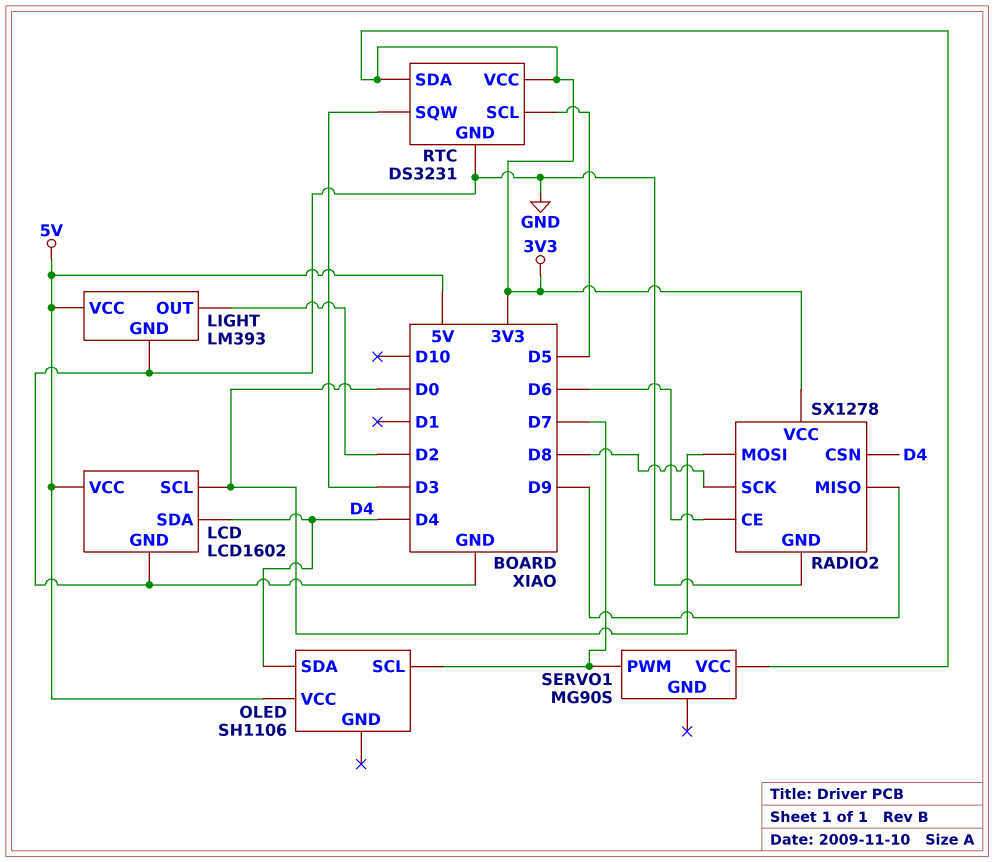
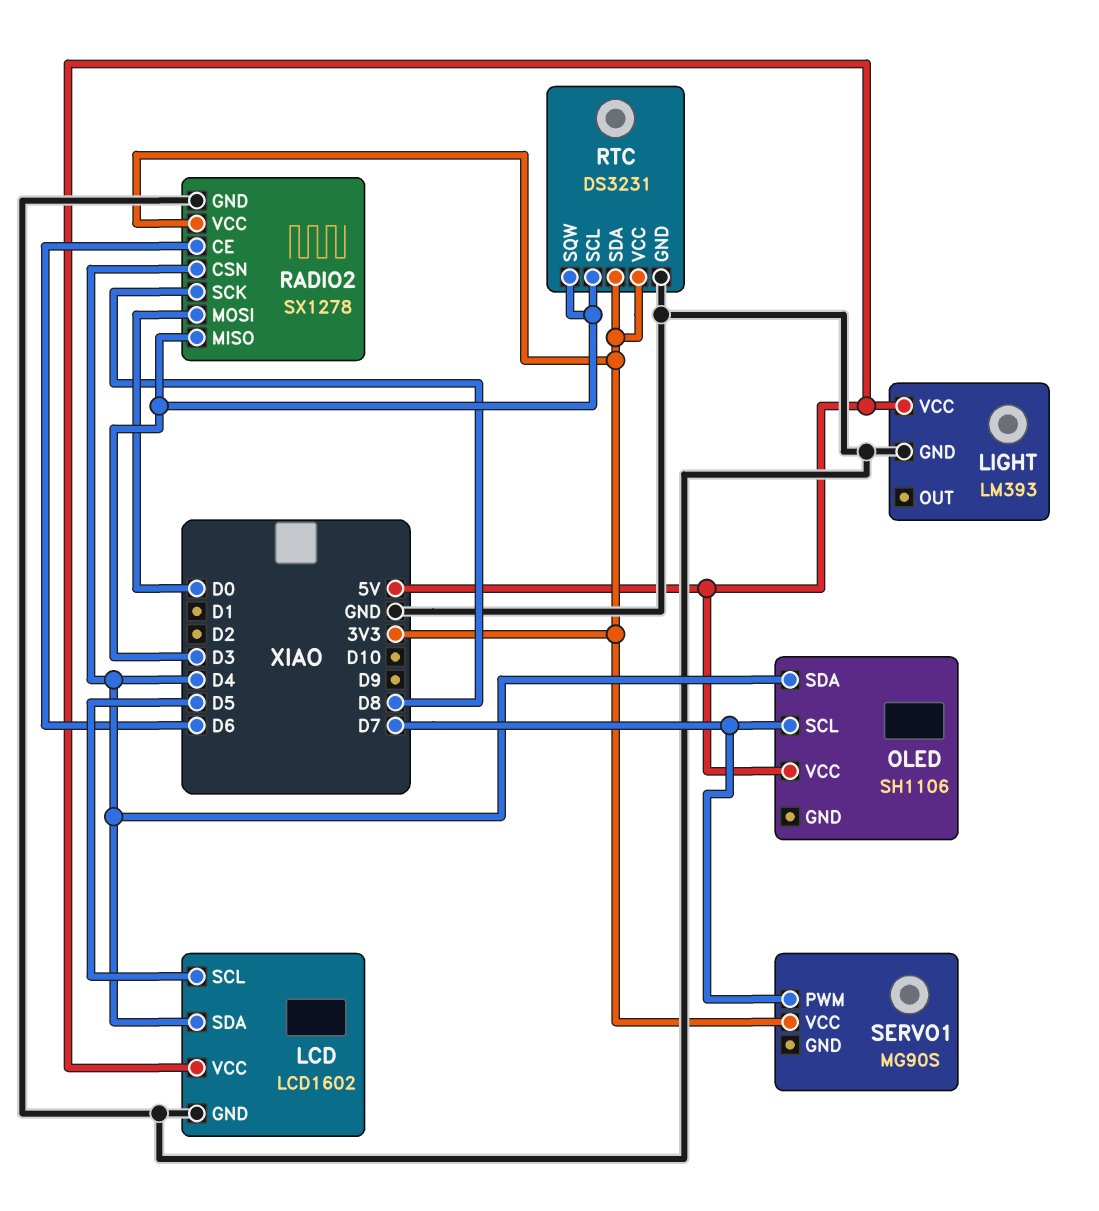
LCD pin SCL: D0 -> D5
LIGHT pin OUT: D2 -> none
RADIO2 pin MISO: D9 -> D3
RTC pin SCL: D5 -> D3

